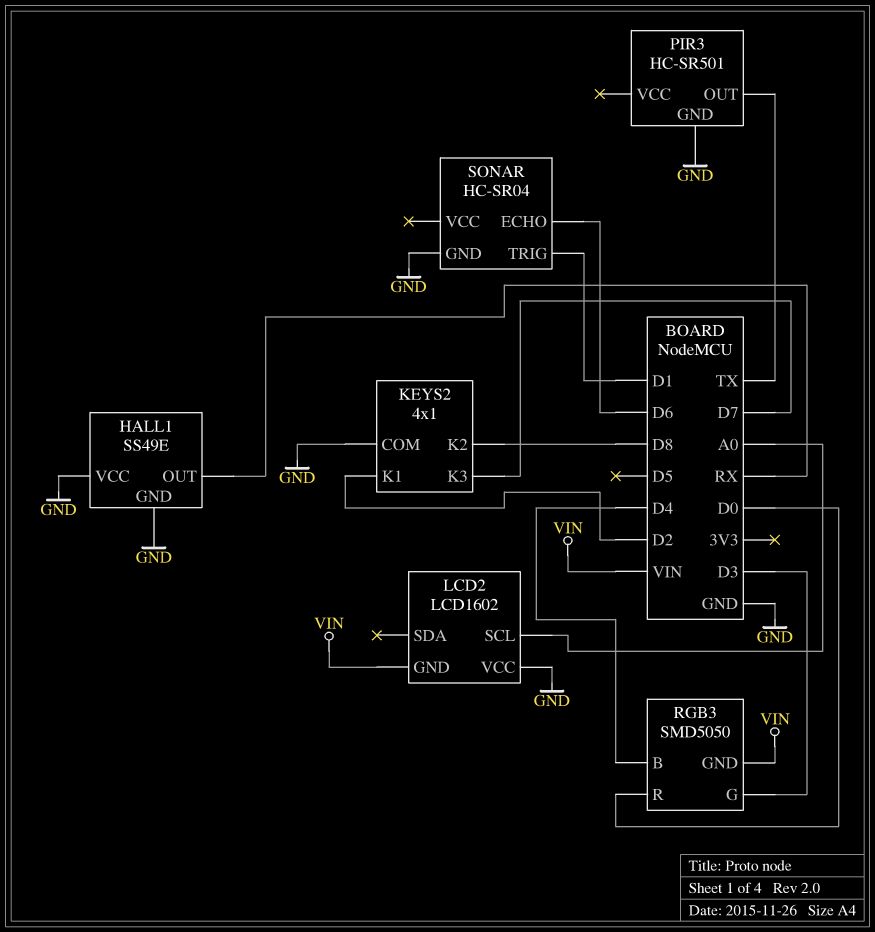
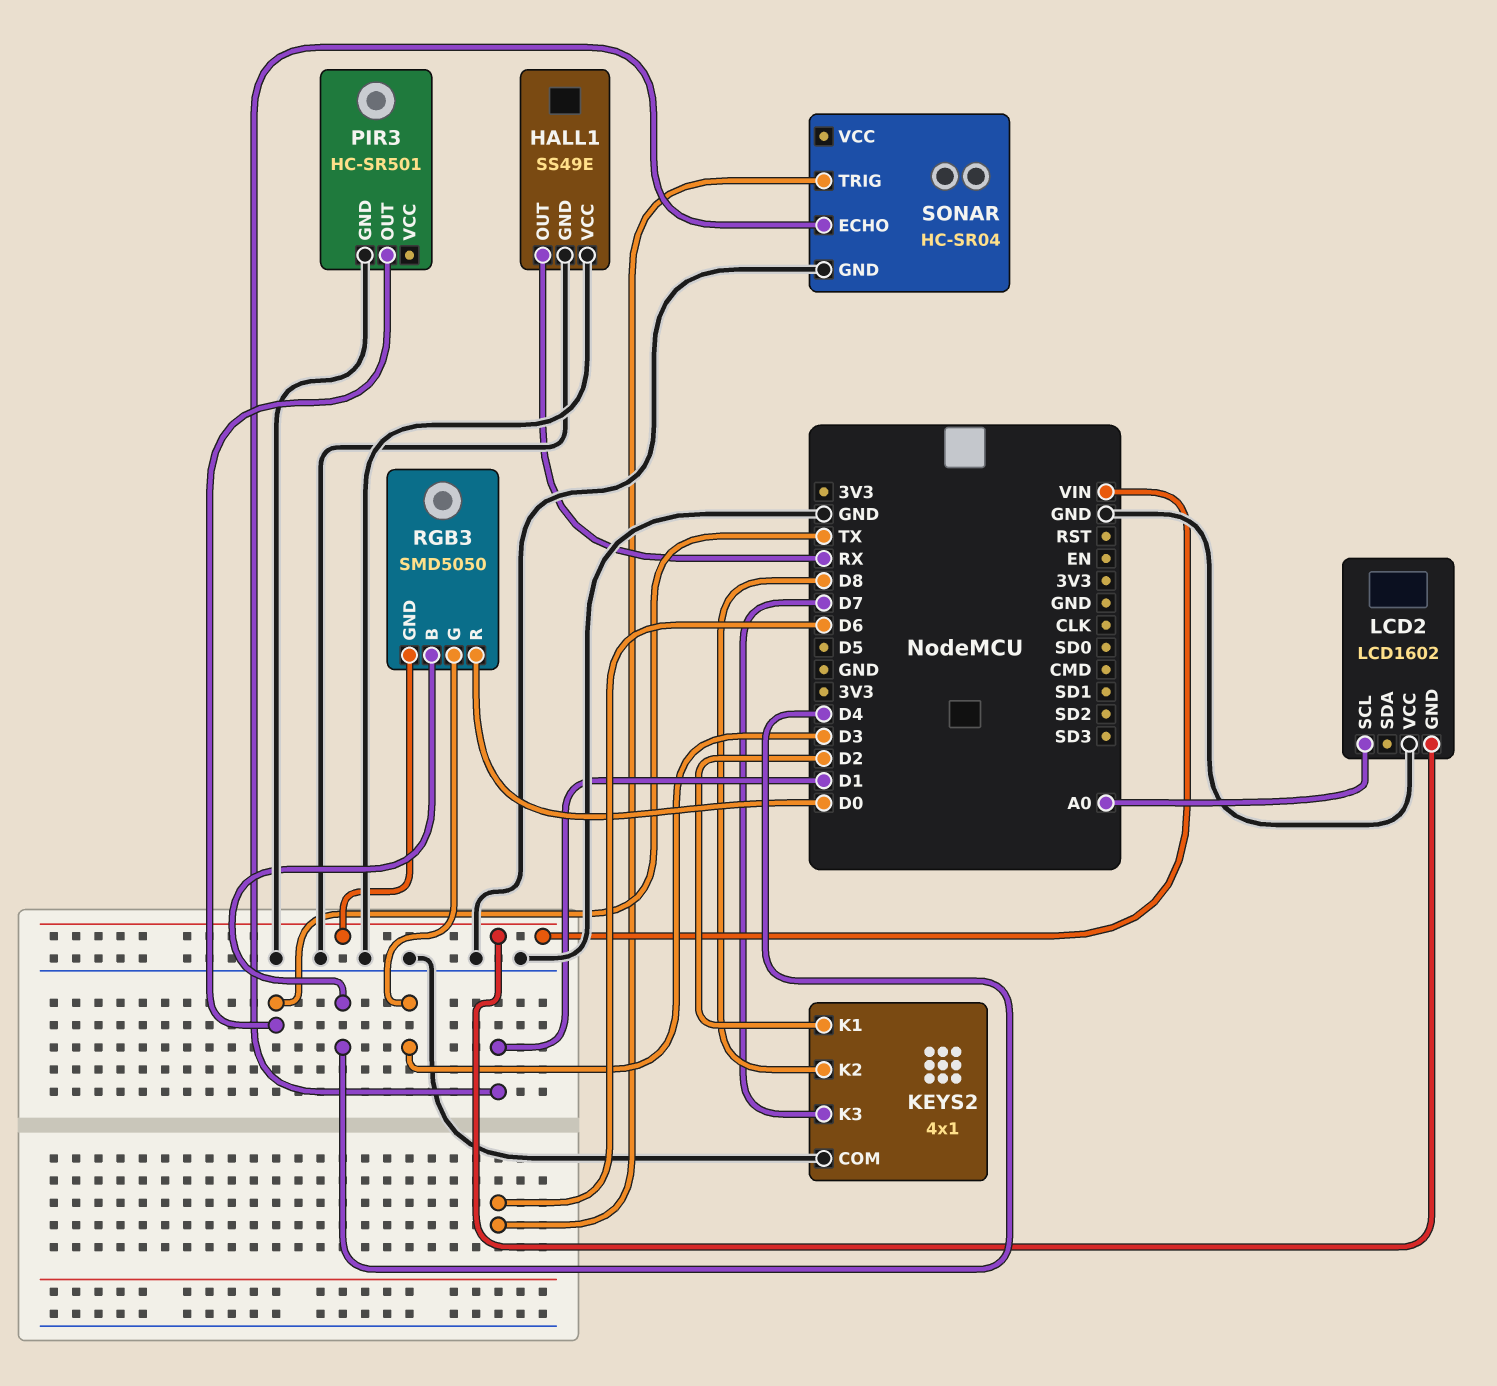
SONAR pin ECHO: D6 -> D1
SONAR pin TRIG: D1 -> D6

